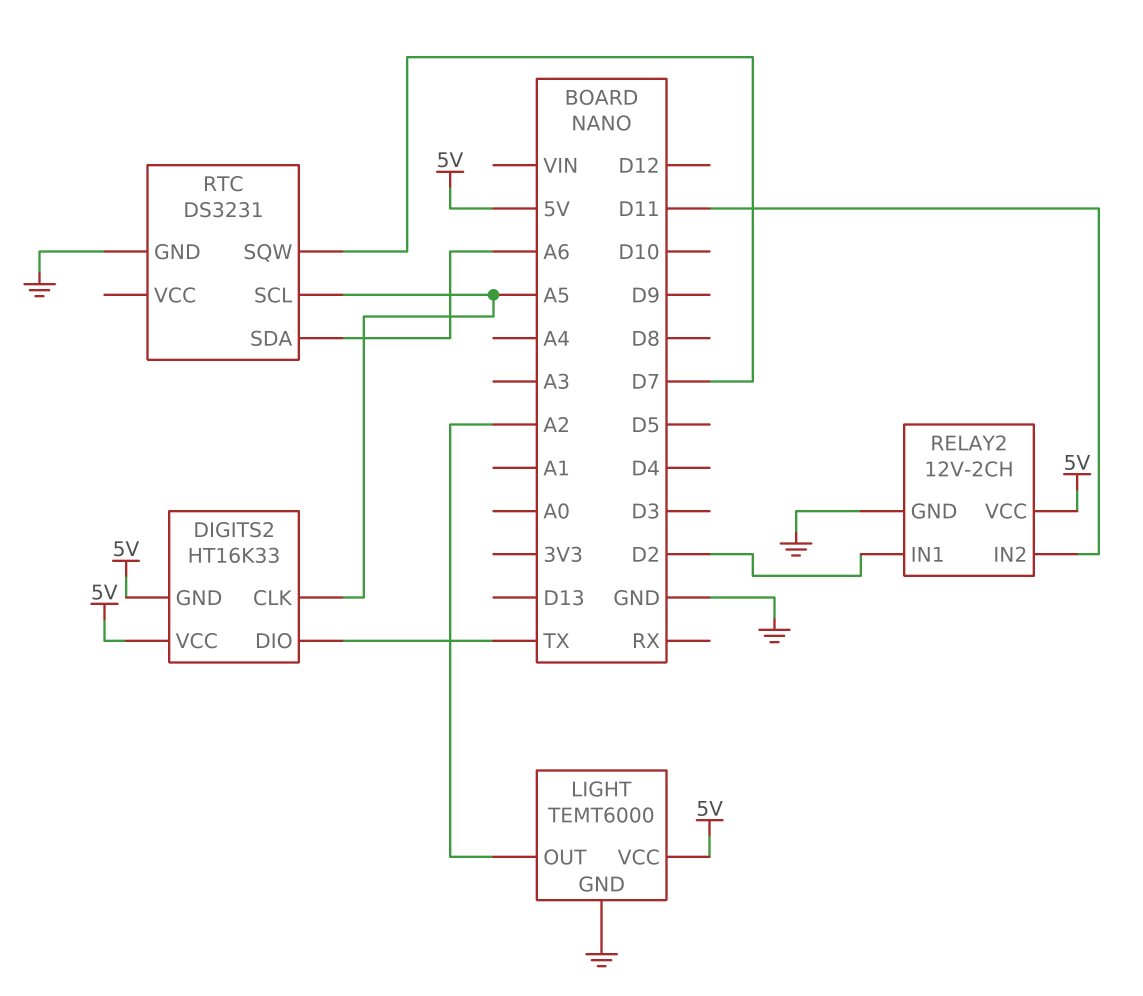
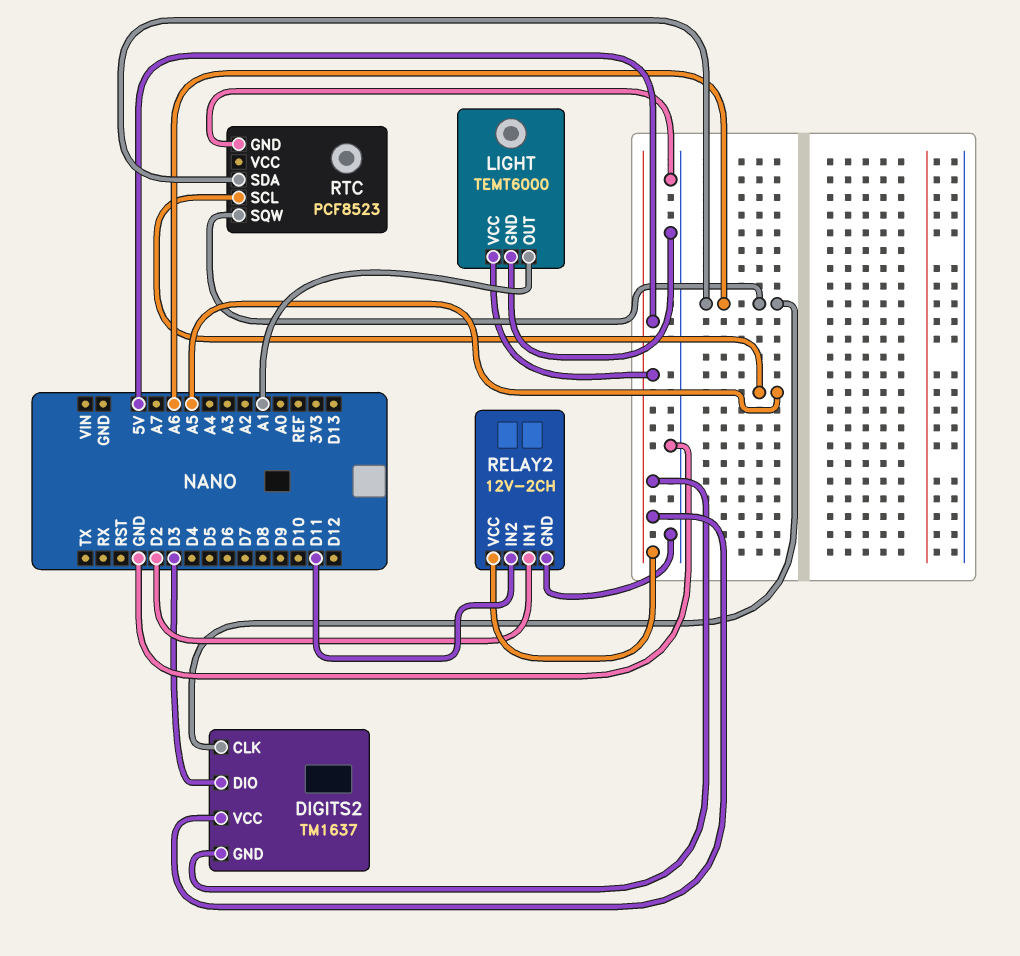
DIGITS2: HT16K33 -> TM1637
DIGITS2 pin CLK: A5 -> A6
DIGITS2 pin DIO: TX -> D3
LIGHT pin OUT: A2 -> A1
RTC: DS3231 -> PCF8523
RTC pin SQW: D7 -> A6

